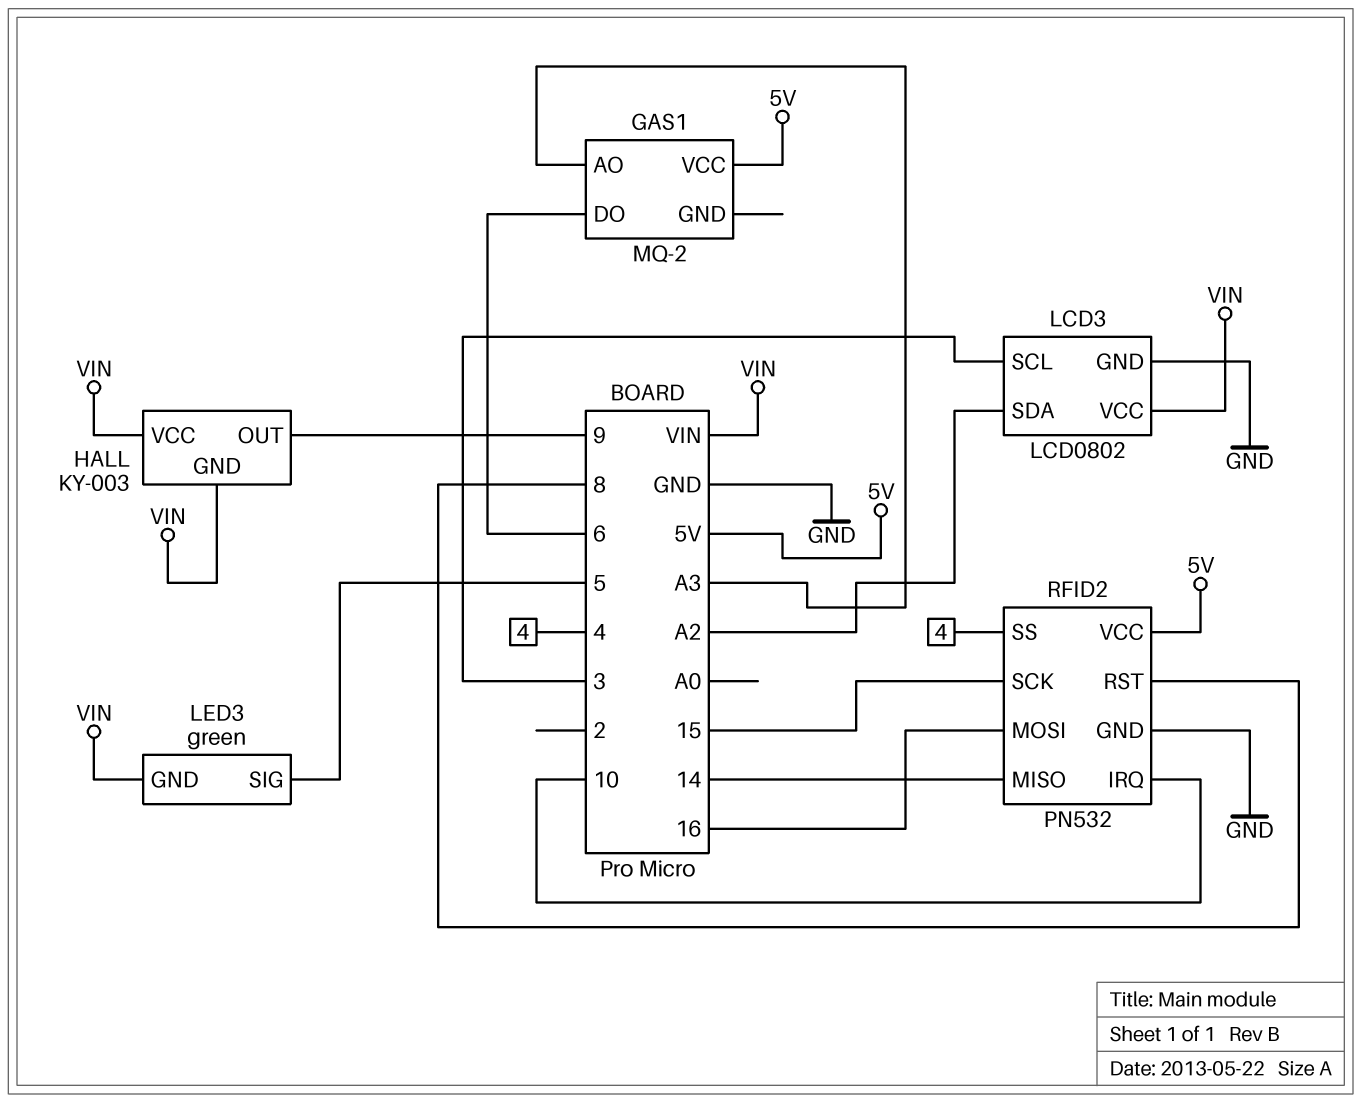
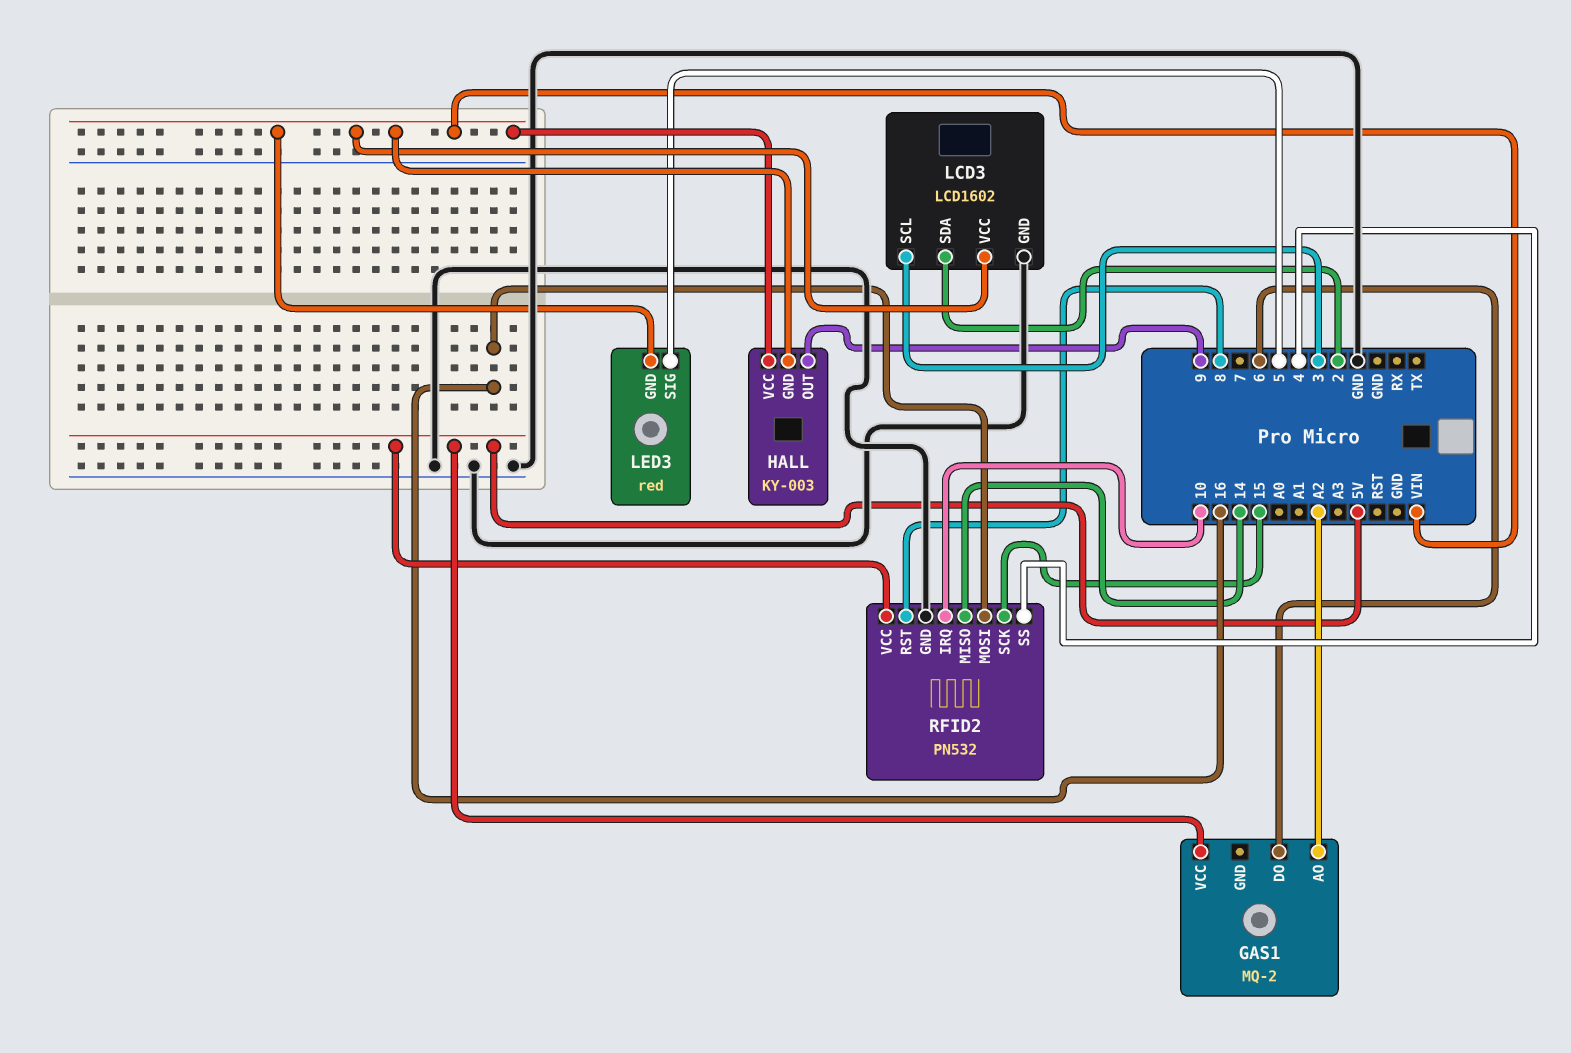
GAS1 pin AO: A3 -> A2
LCD3: LCD0802 -> LCD1602
LCD3 pin SDA: A2 -> 2
LED3: green -> red

